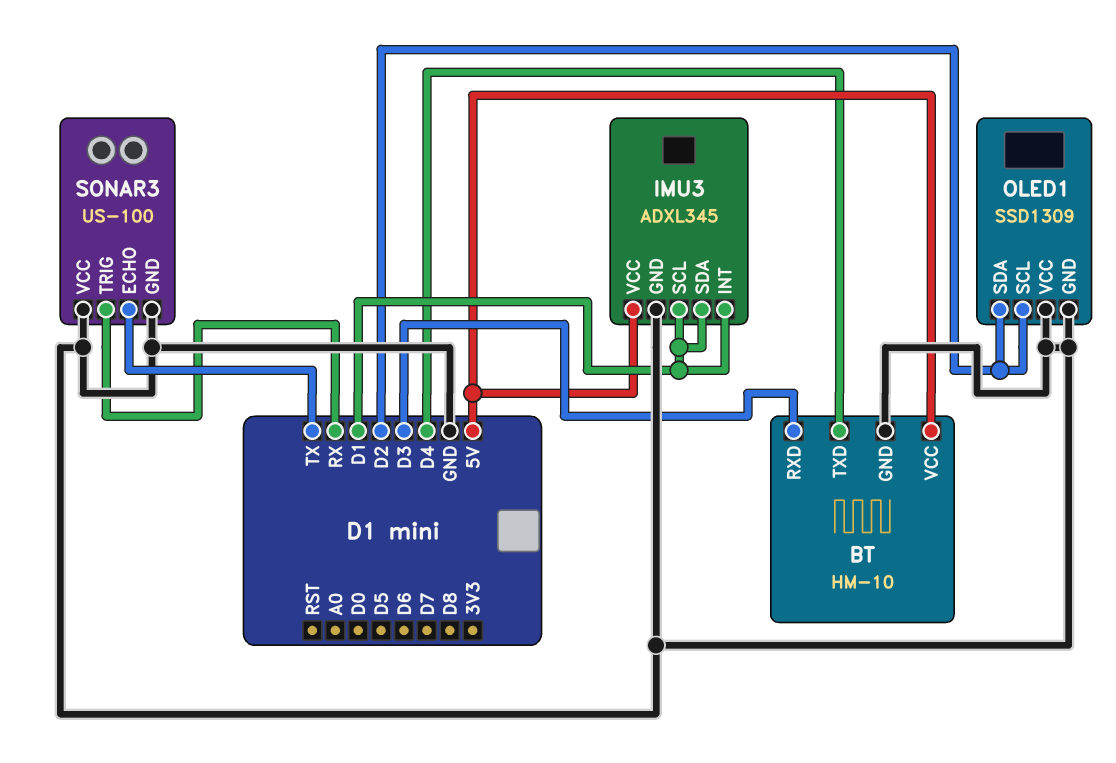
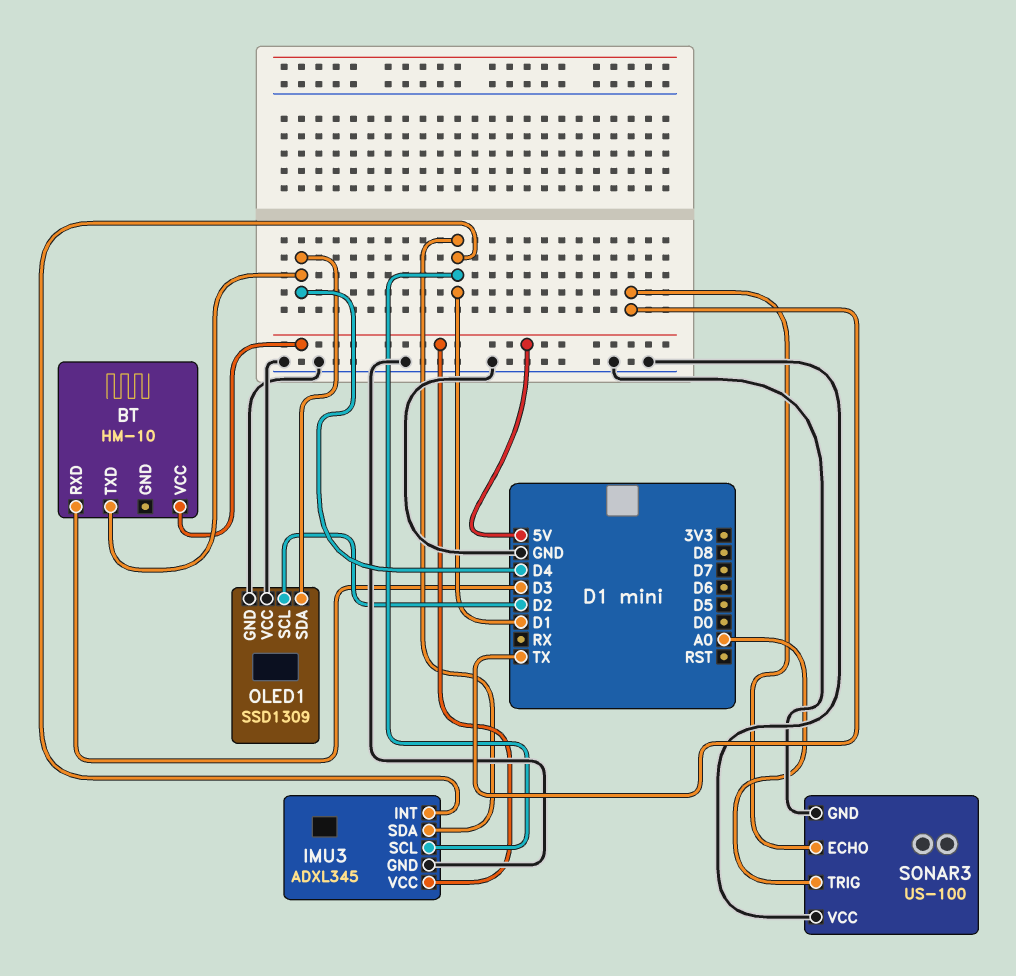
BT pin GND: GND -> none
OLED1 pin SDA: D2 -> D4
SONAR3 pin TRIG: RX -> A0

